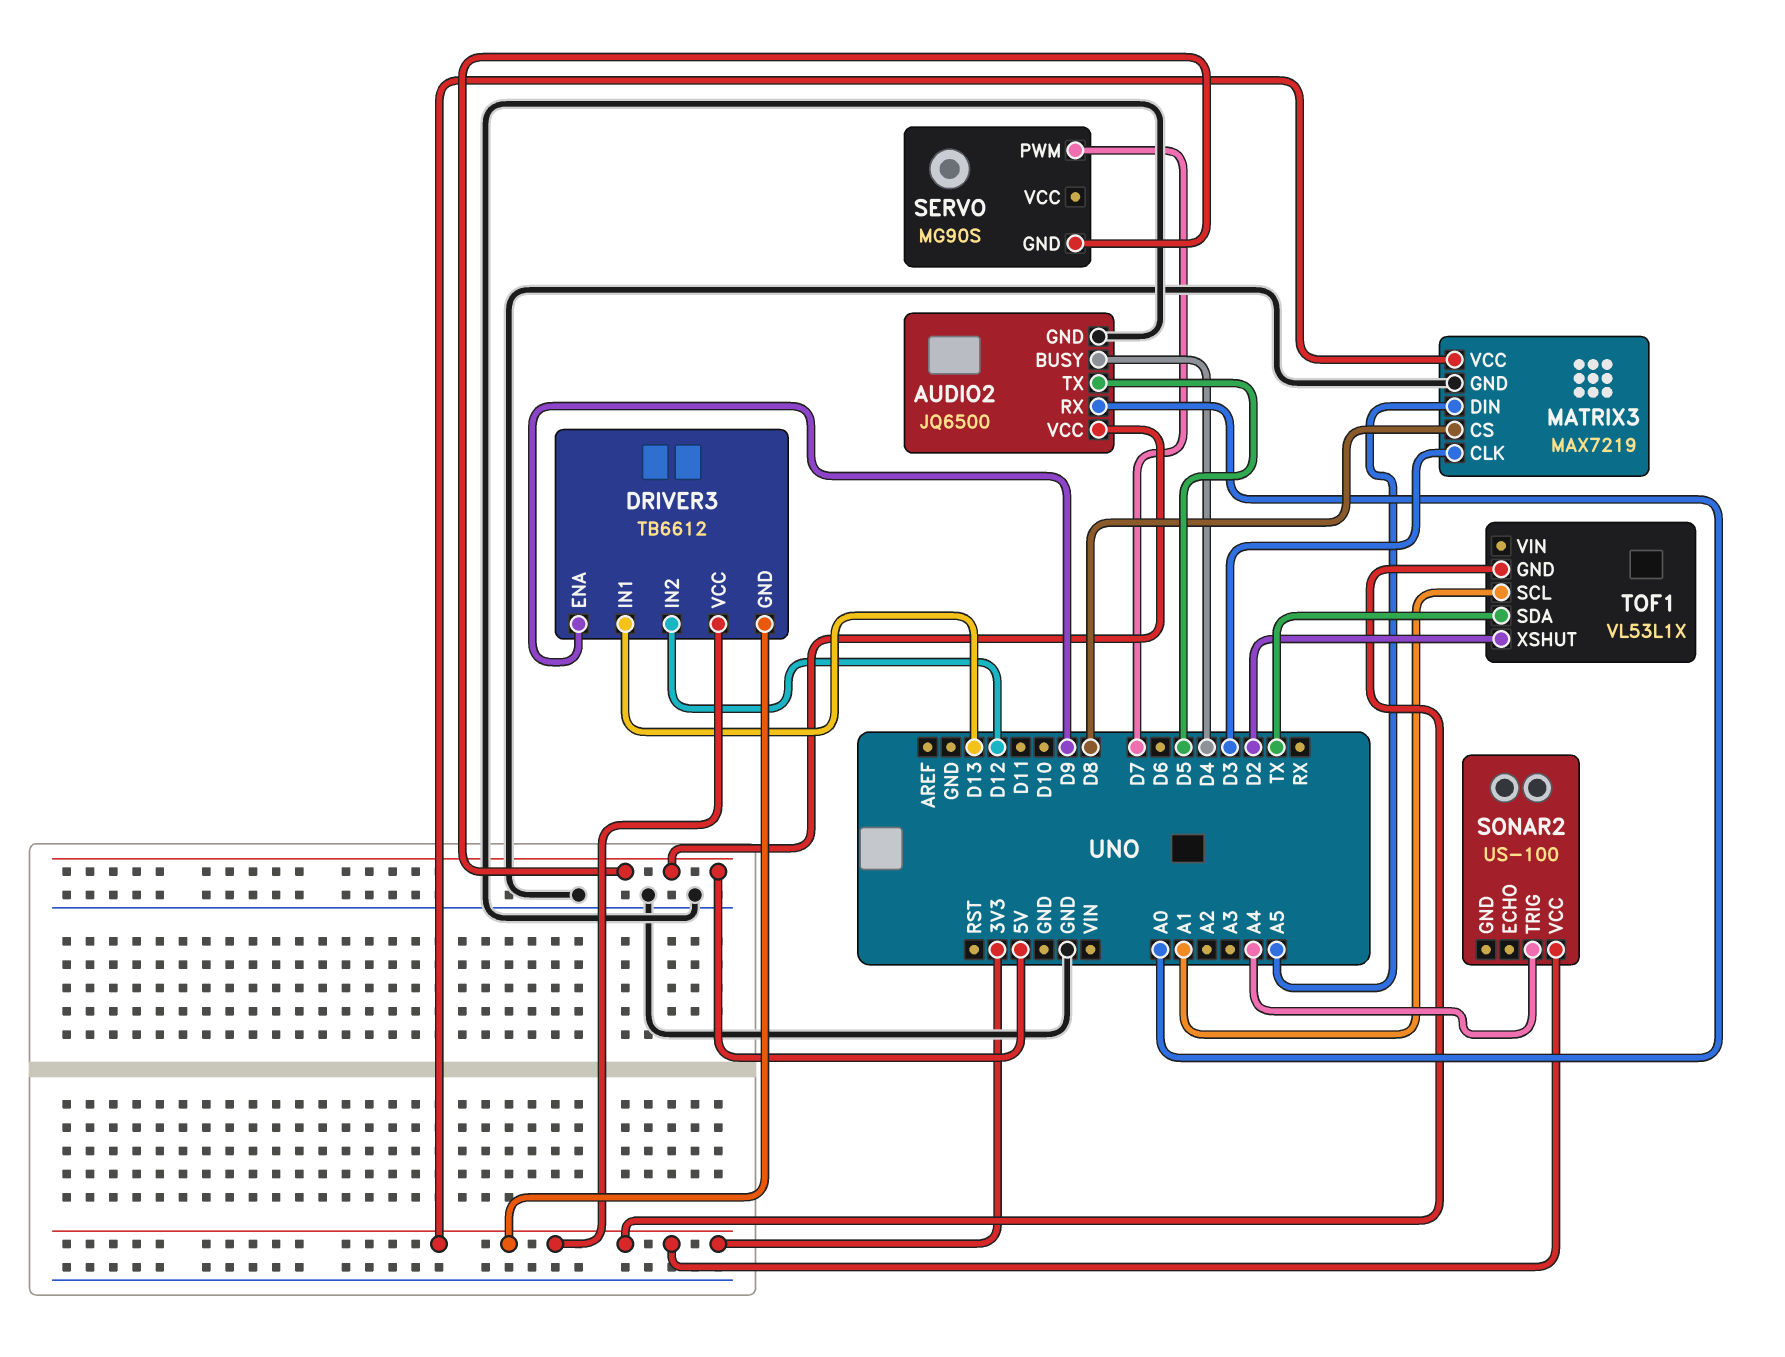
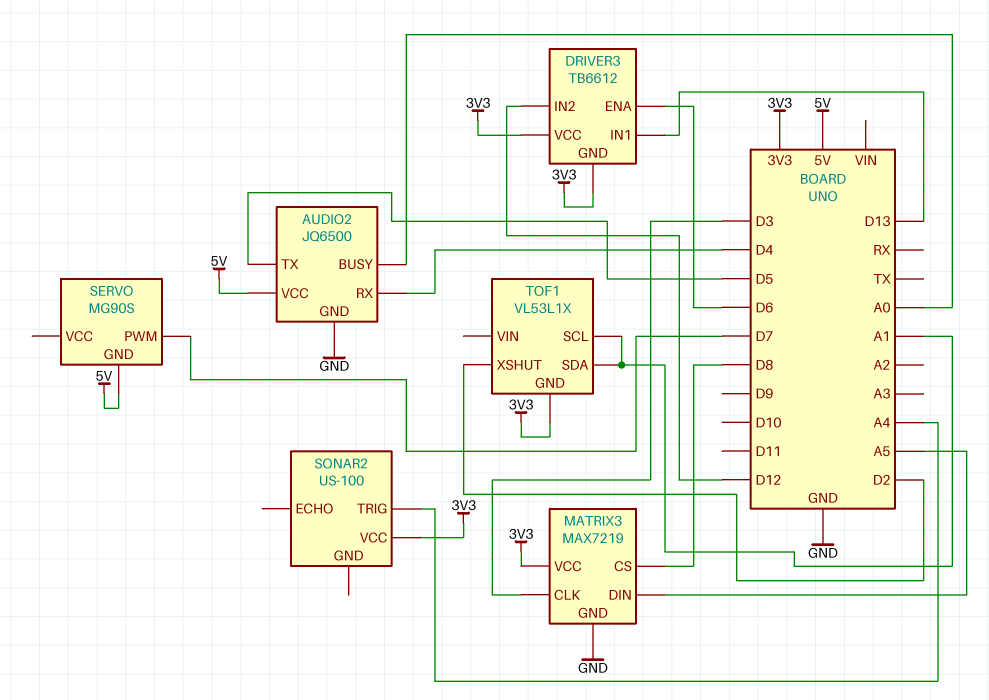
AUDIO2 pin BUSY: D4 -> A0
AUDIO2 pin RX: A0 -> D4
DRIVER3 pin ENA: D9 -> D6
TOF1 pin SDA: TX -> A1

